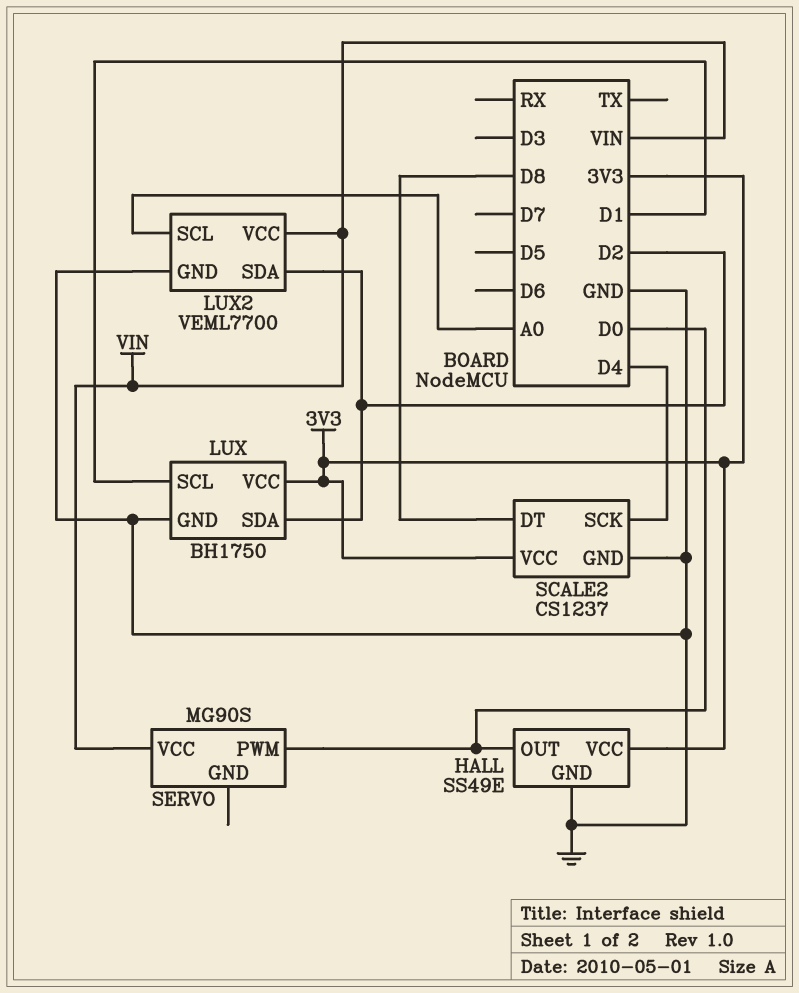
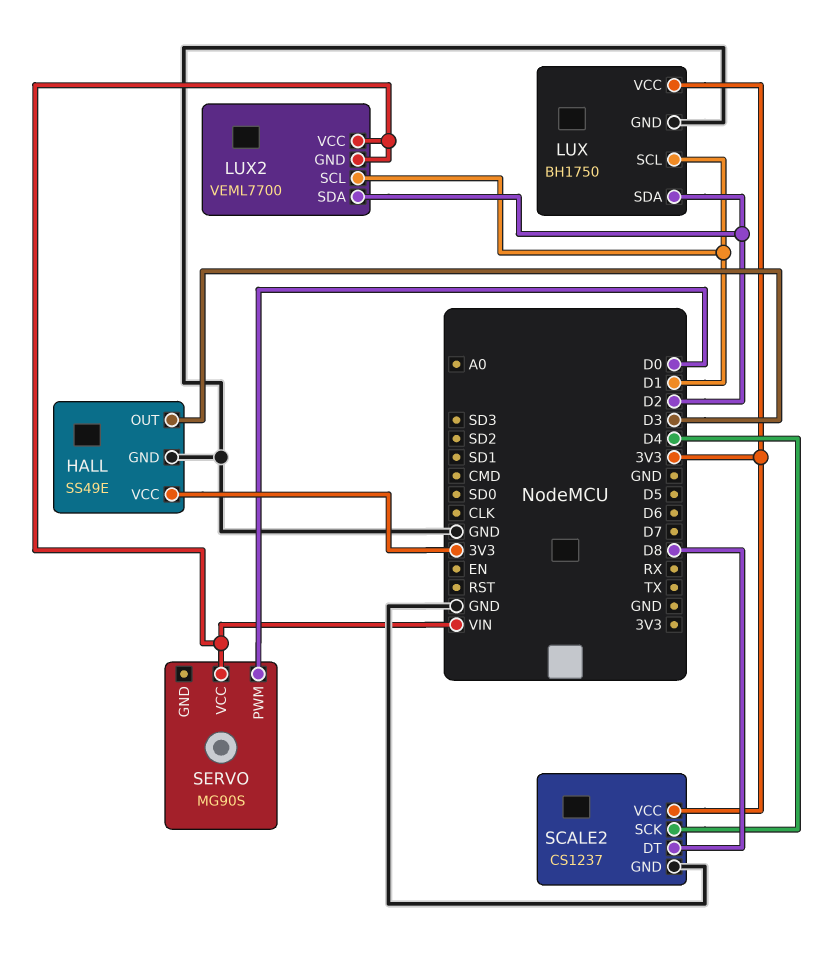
HALL pin OUT: D0 -> D3
LUX2 pin GND: GND -> VIN
LUX2 pin SCL: A0 -> D1

